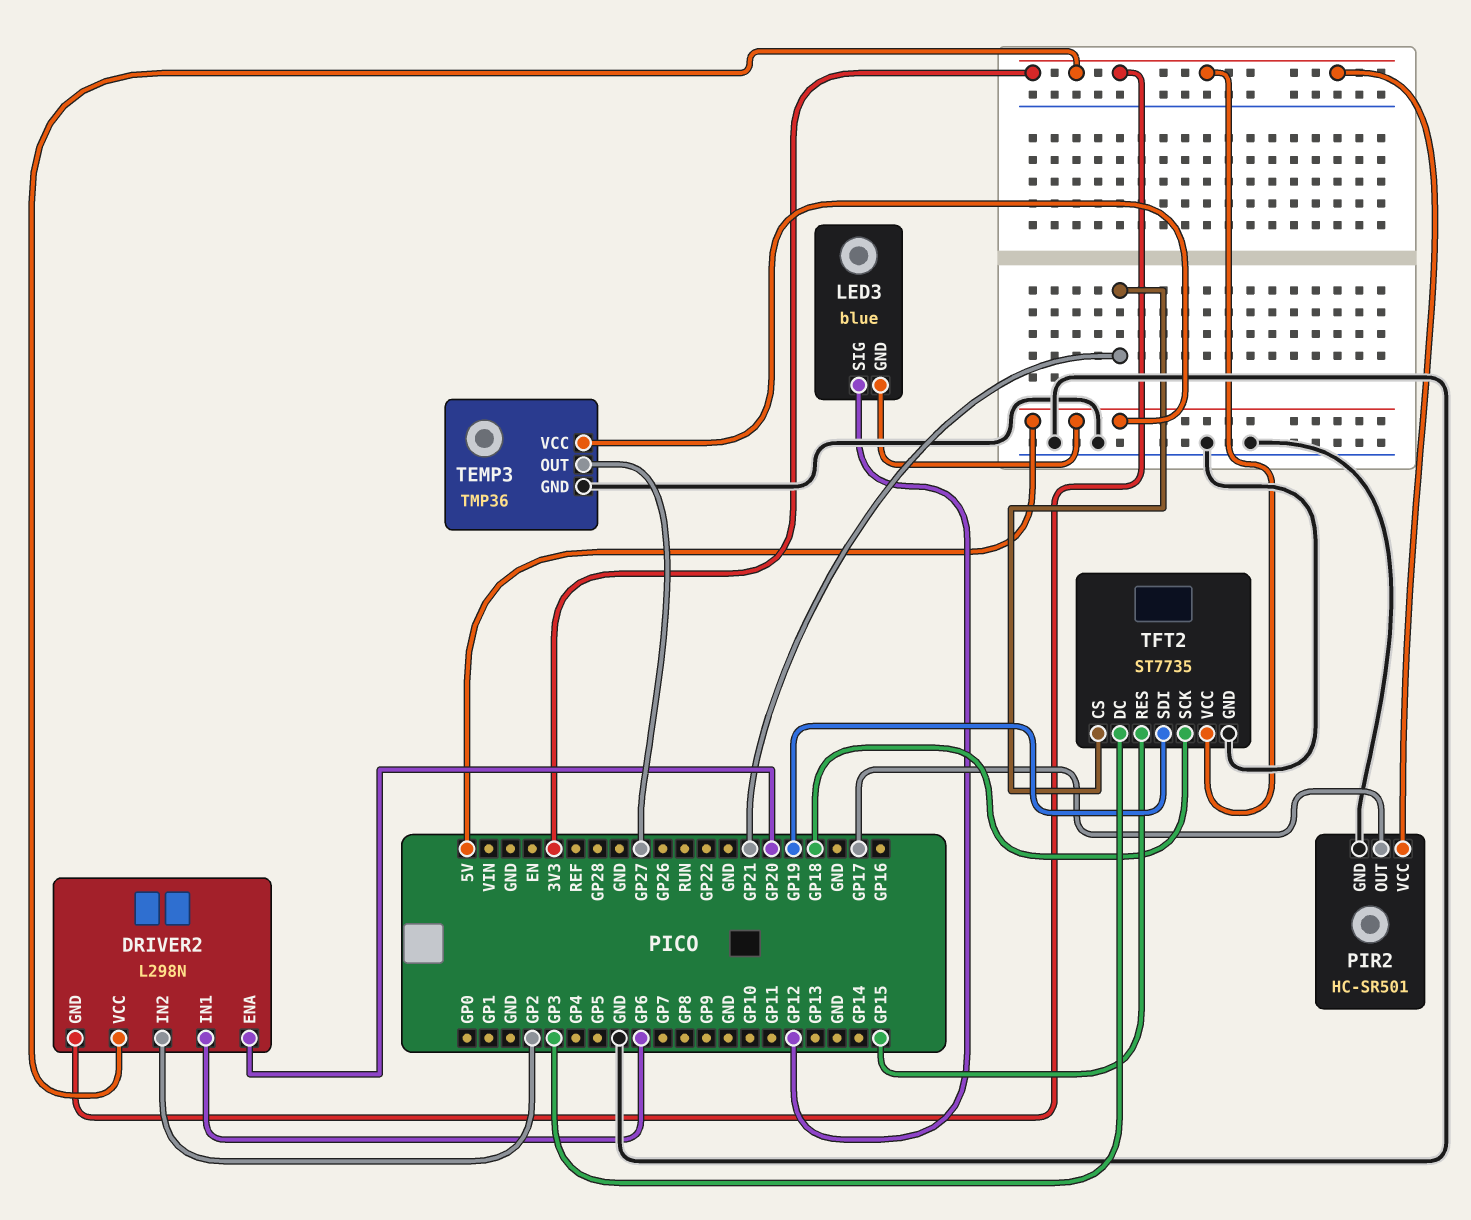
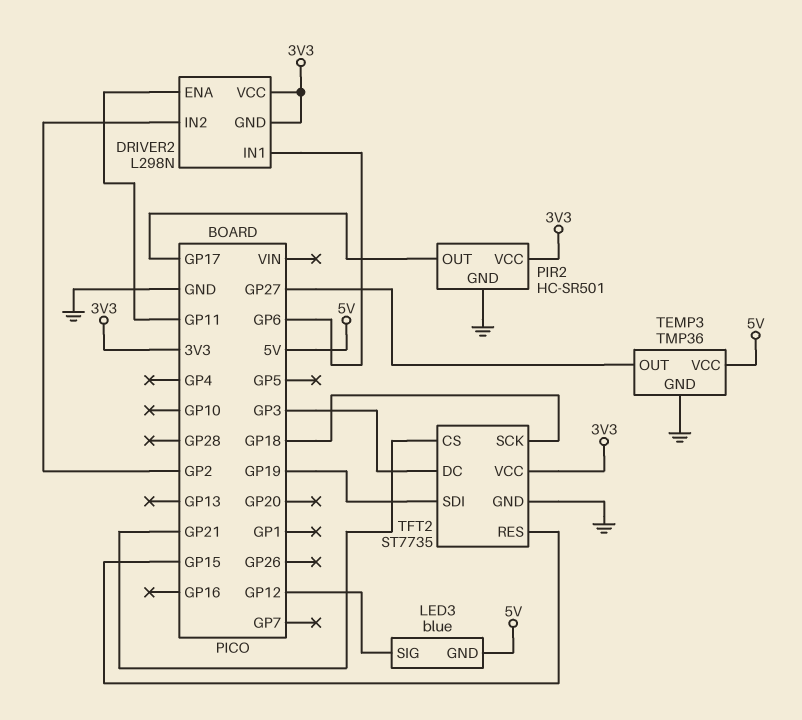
DRIVER2 pin ENA: GP20 -> GP11

